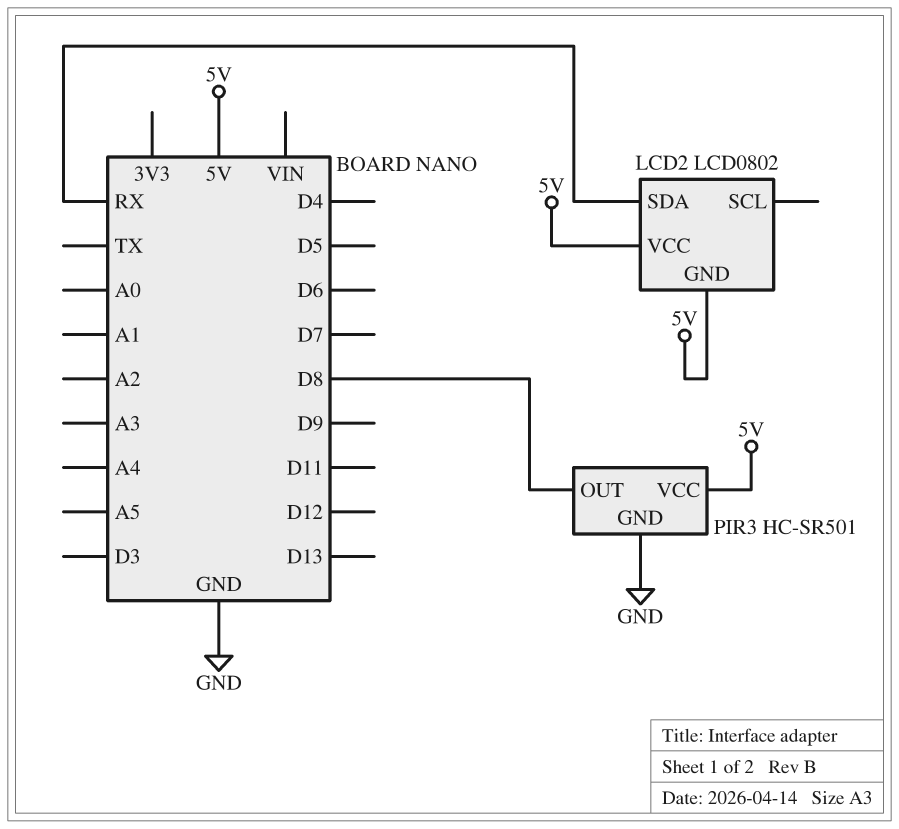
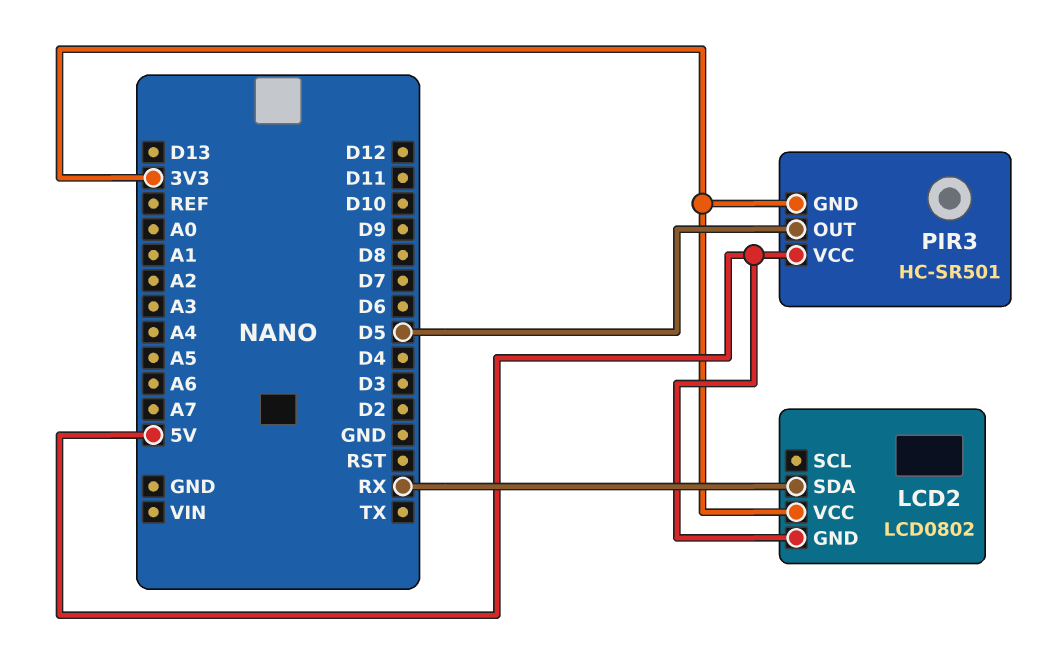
LCD2 pin VCC: 5V -> 3V3
PIR3 pin GND: GND -> 3V3
PIR3 pin OUT: D8 -> D5

